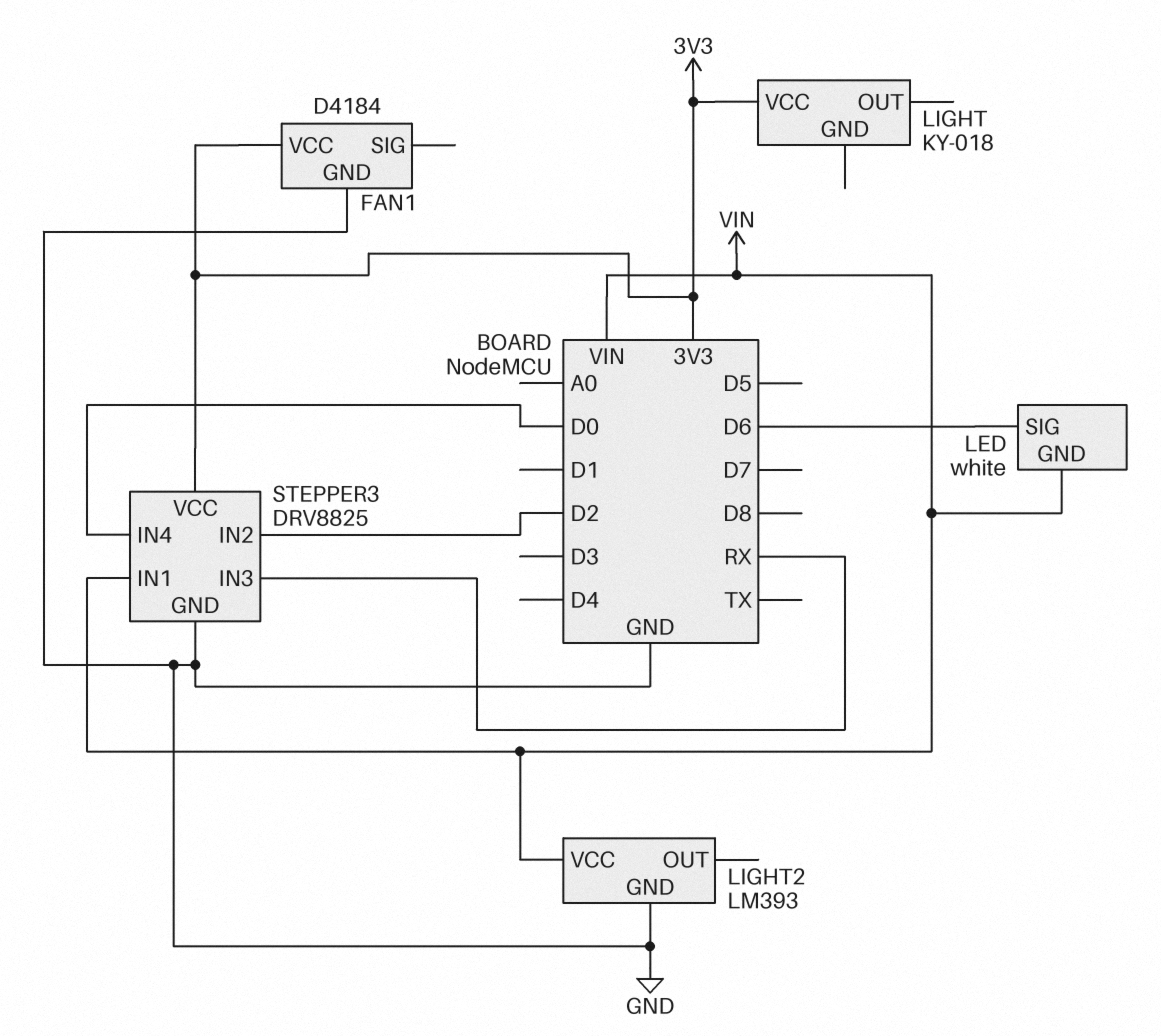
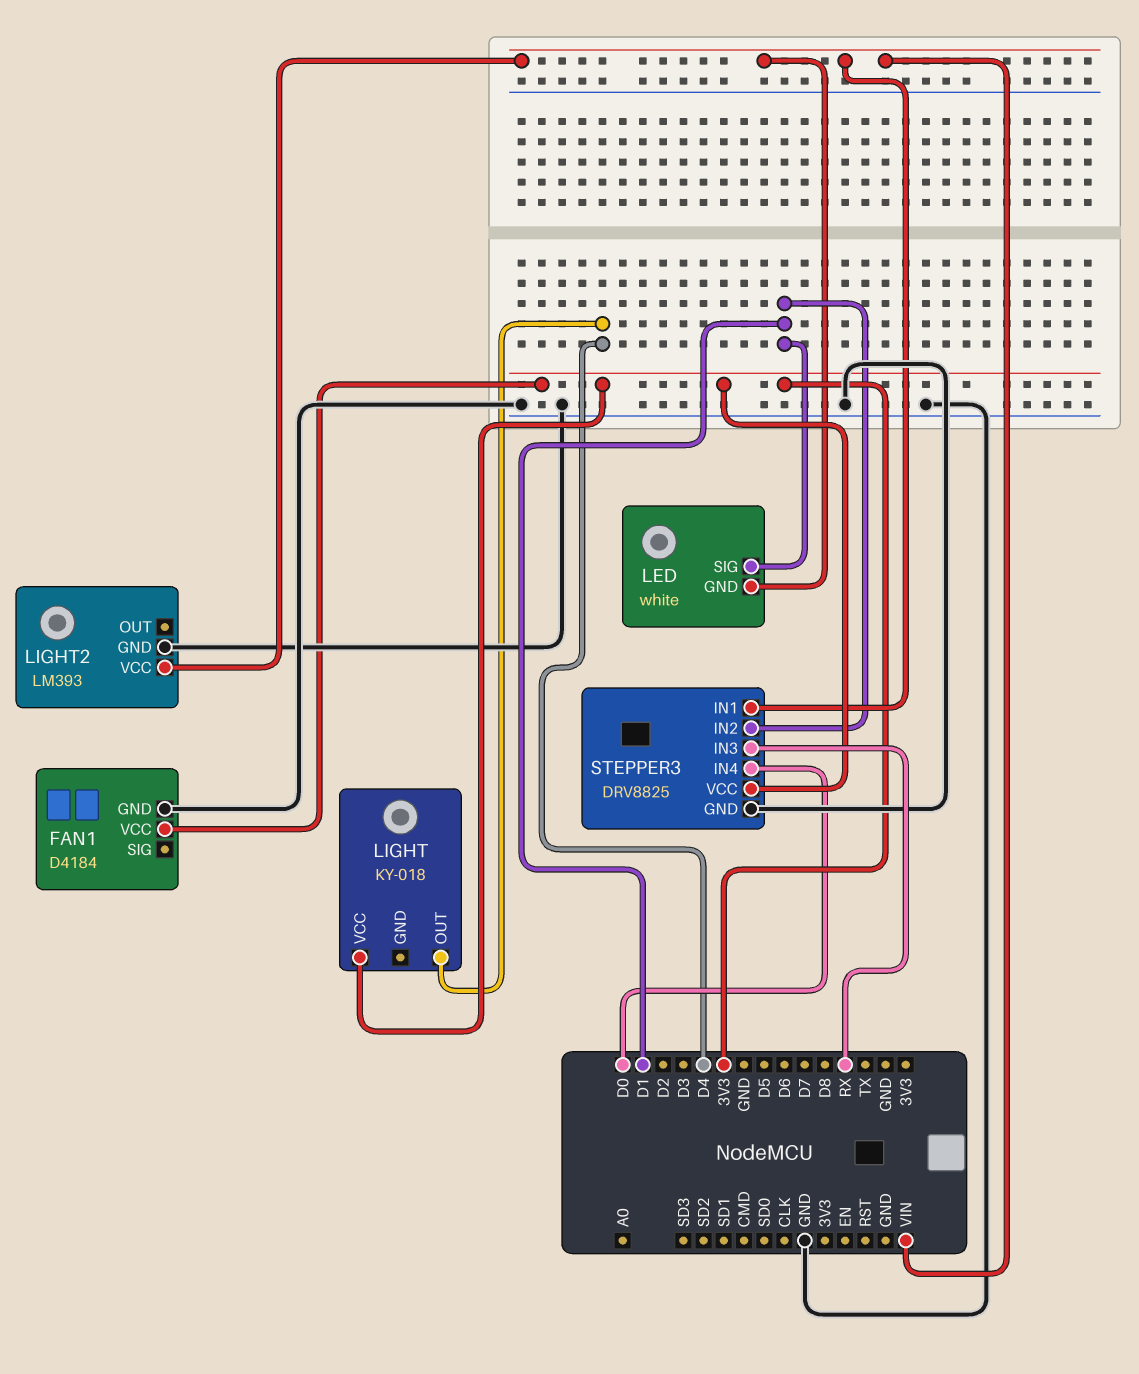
LED pin SIG: D6 -> D1
LIGHT pin OUT: none -> D4
STEPPER3 pin IN2: D2 -> D1

